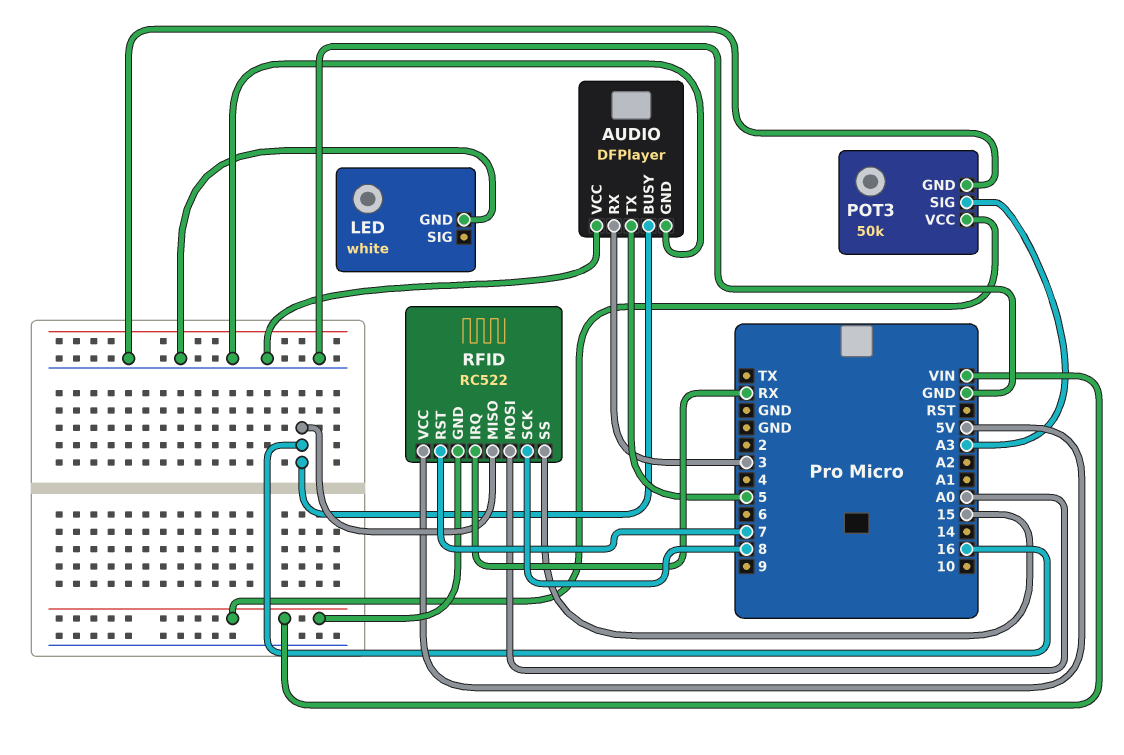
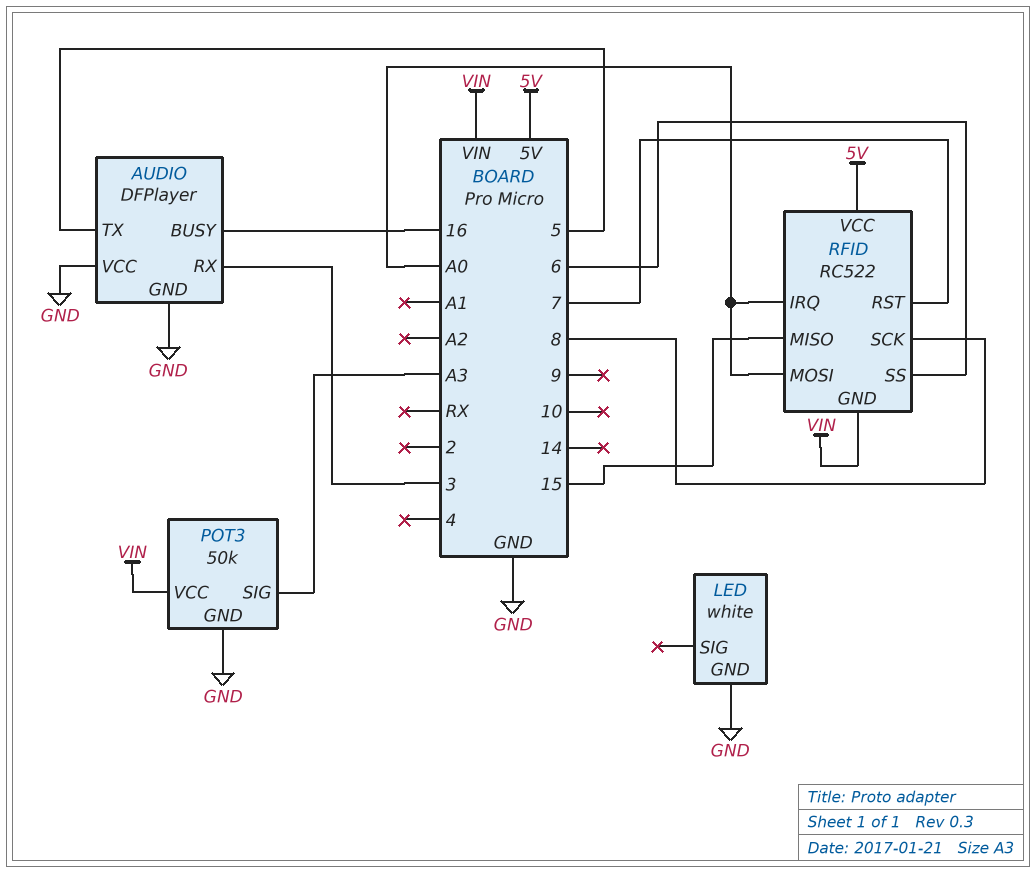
RFID pin IRQ: RX -> A0
RFID pin MISO: 16 -> 15
RFID pin SS: 15 -> 6

